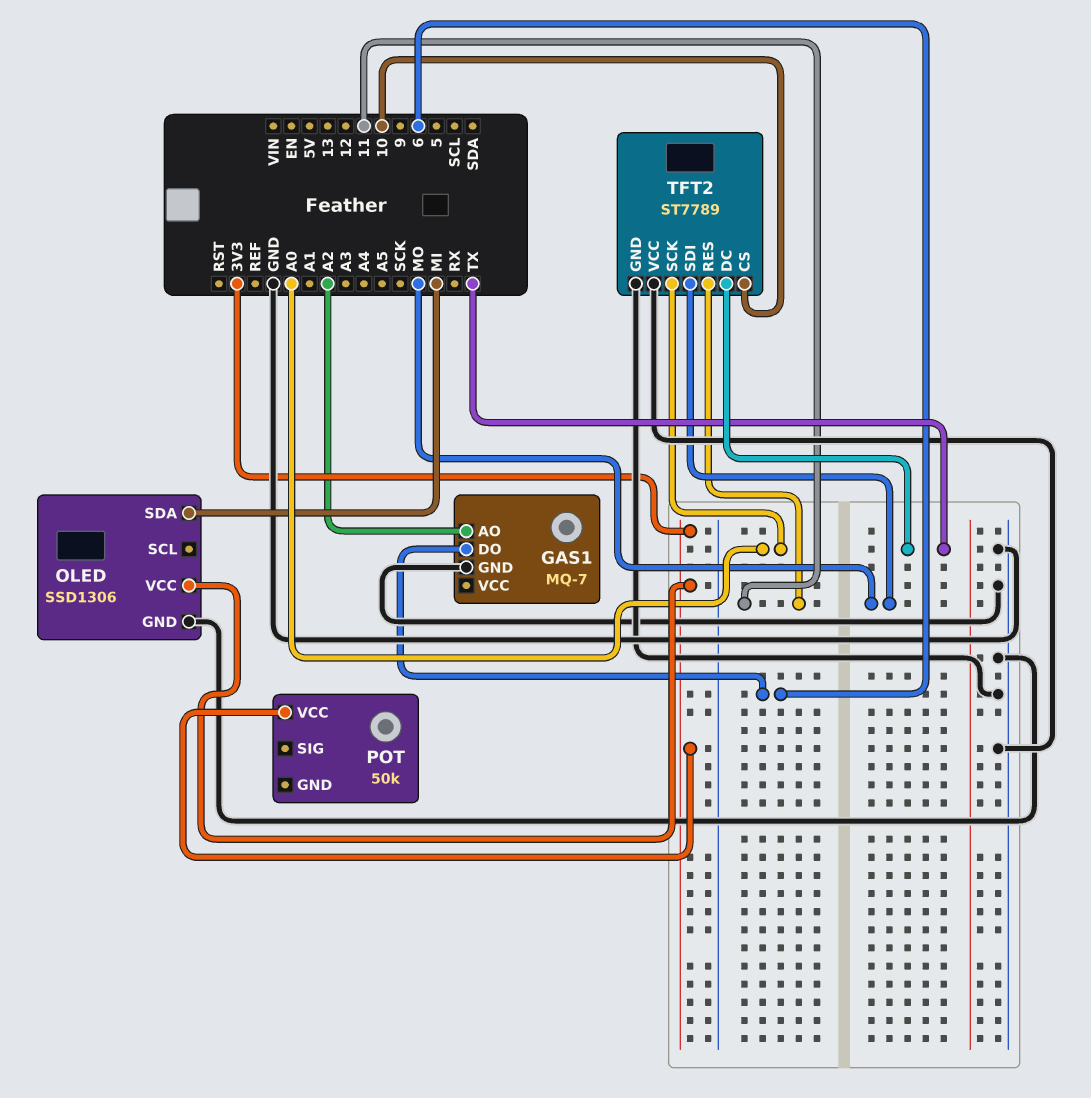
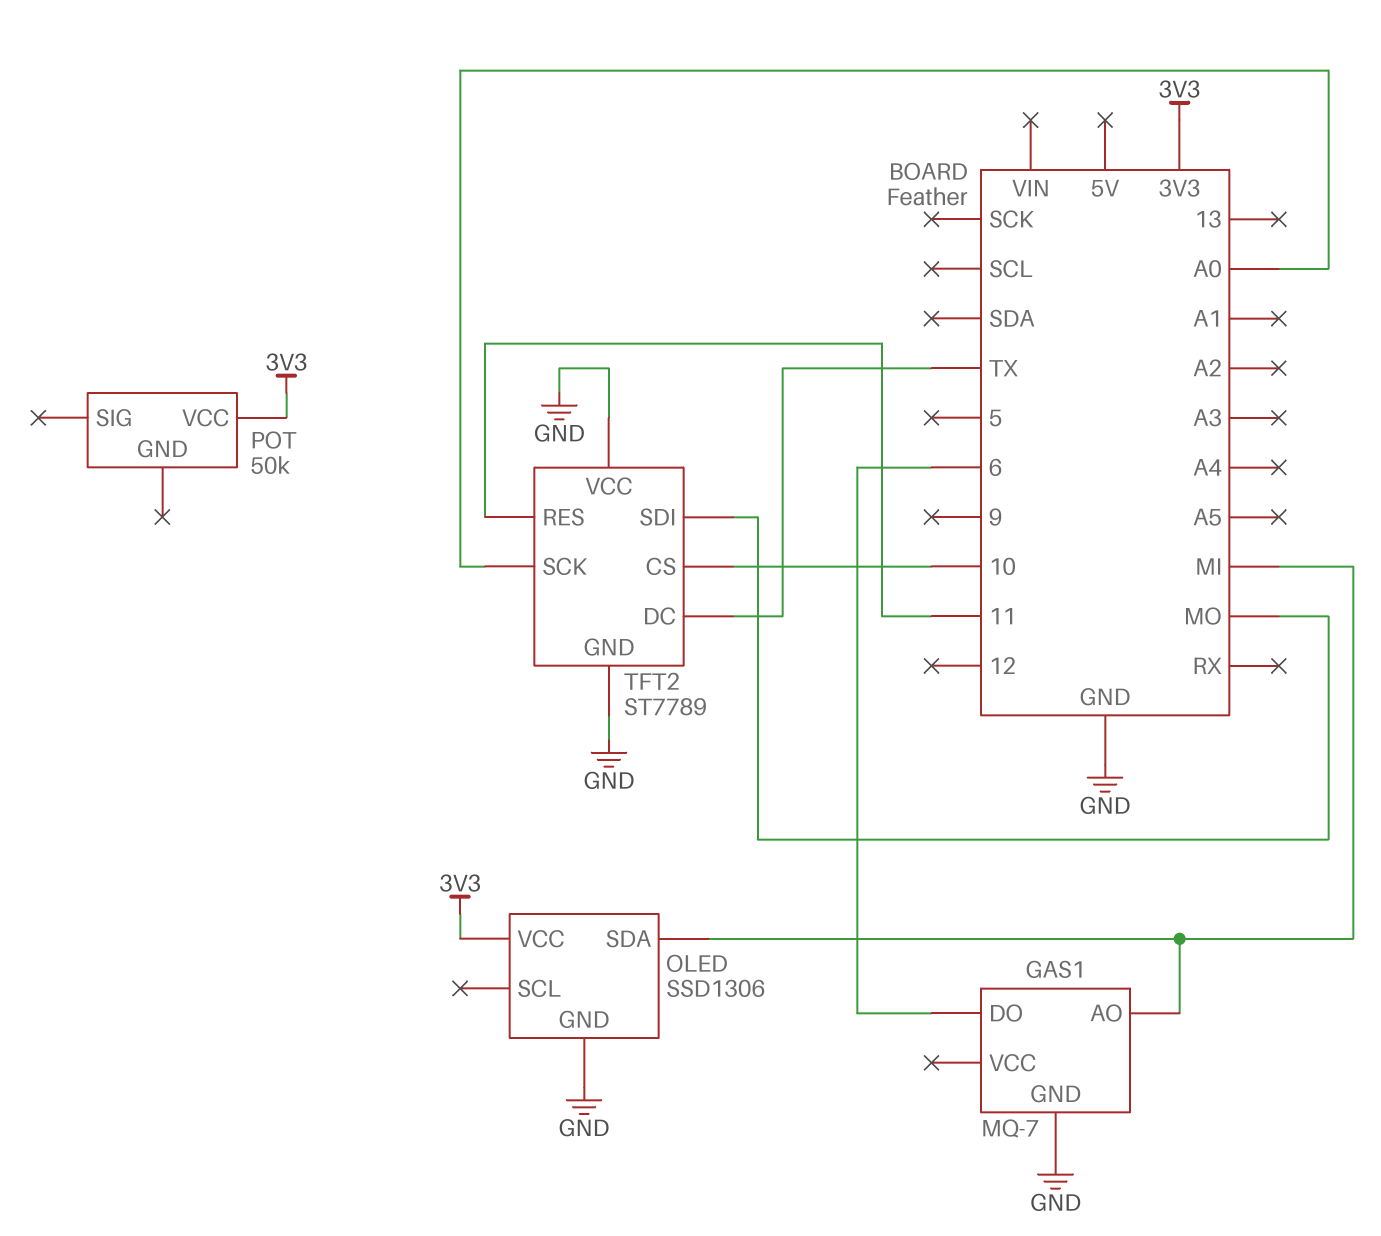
GAS1 pin AO: A2 -> MI

